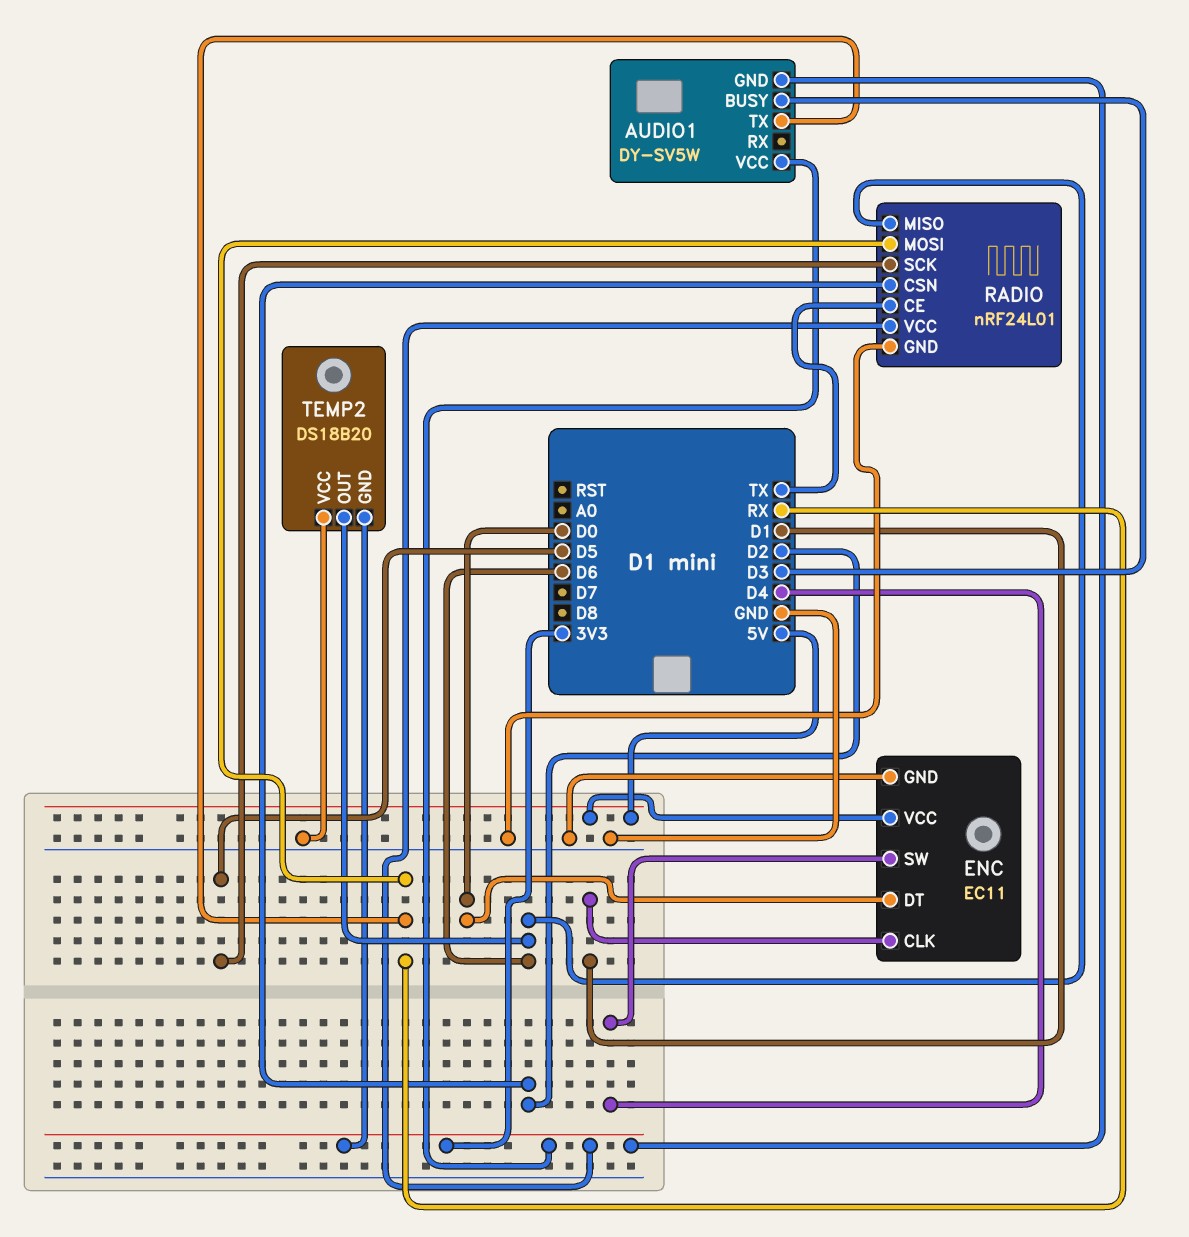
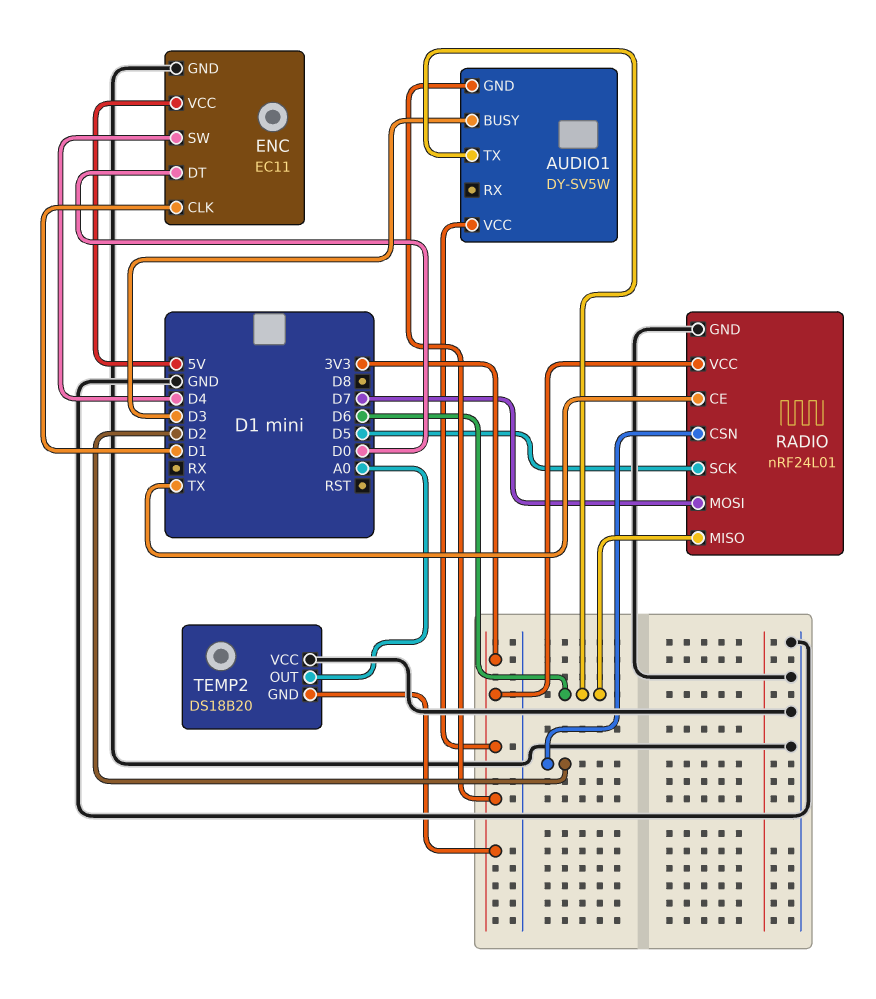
AUDIO1 pin TX: RX -> D6
RADIO pin MOSI: RX -> D7
TEMP2 pin OUT: D6 -> A0

